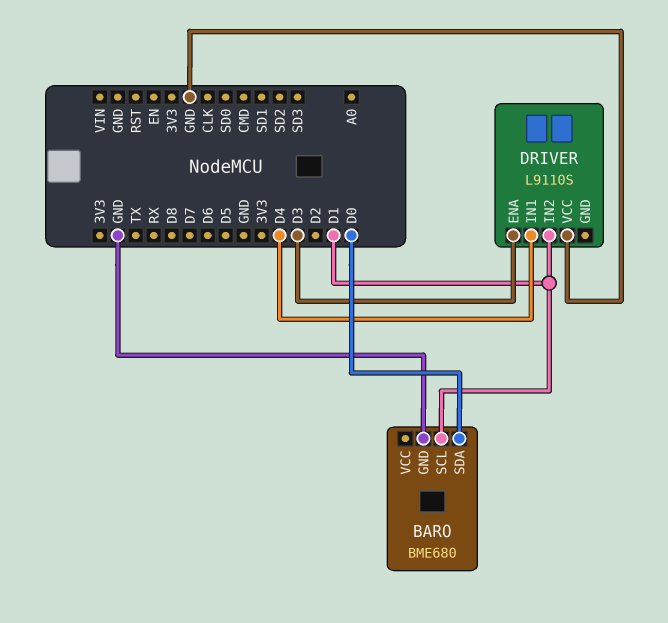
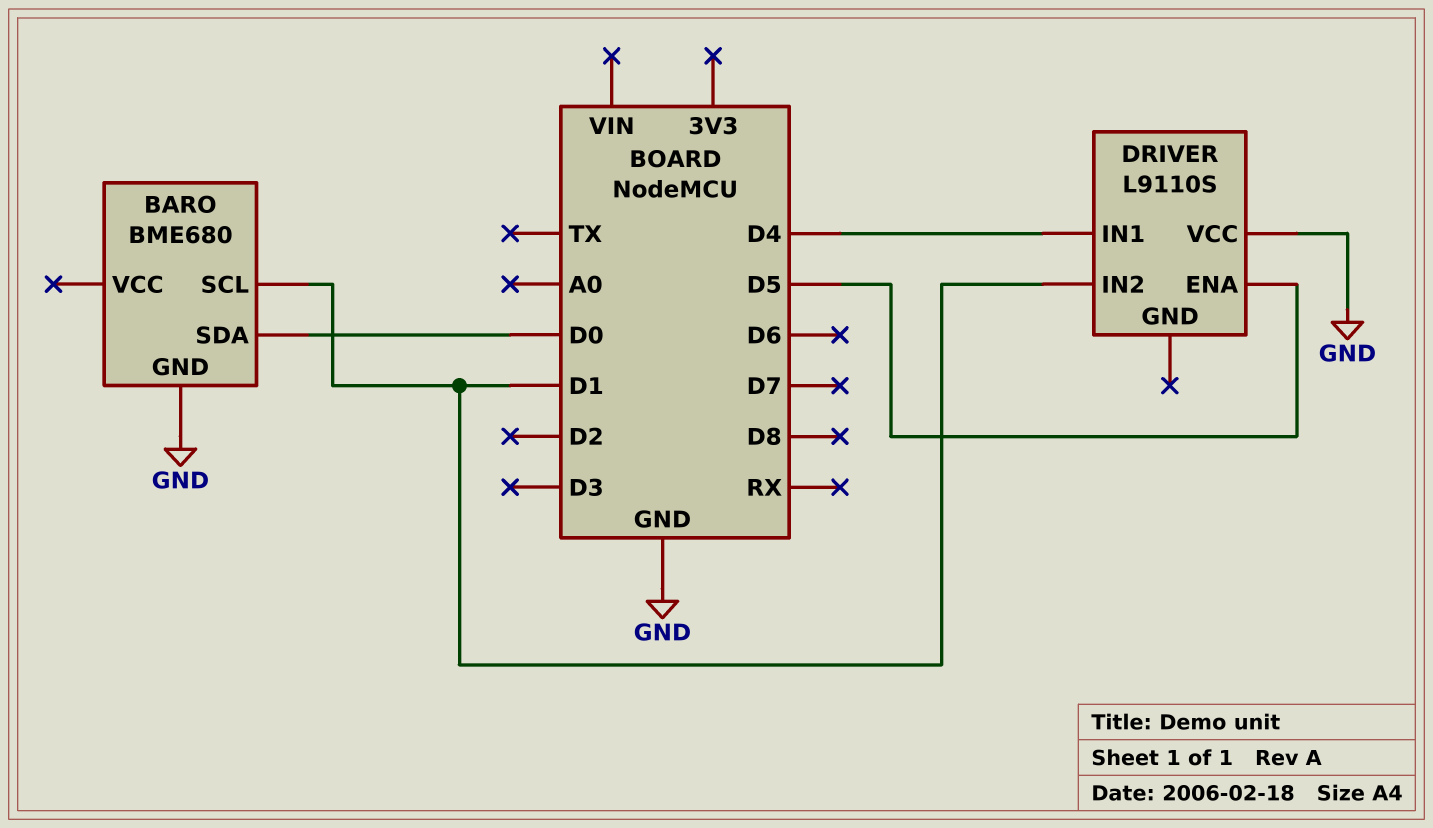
DRIVER pin ENA: D3 -> D5

